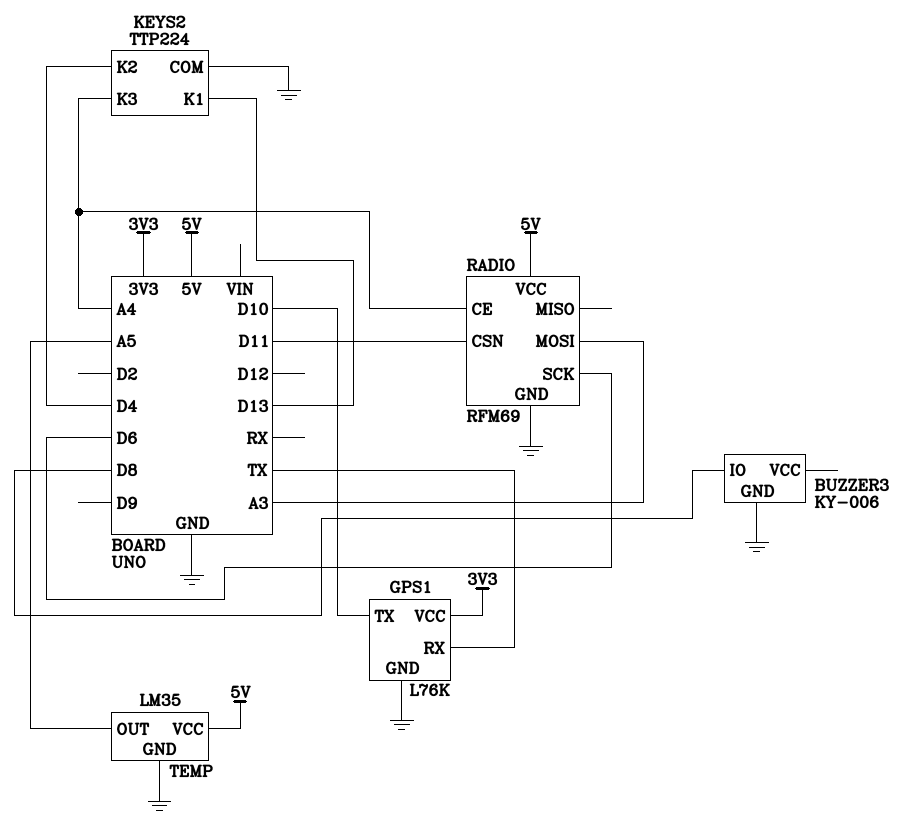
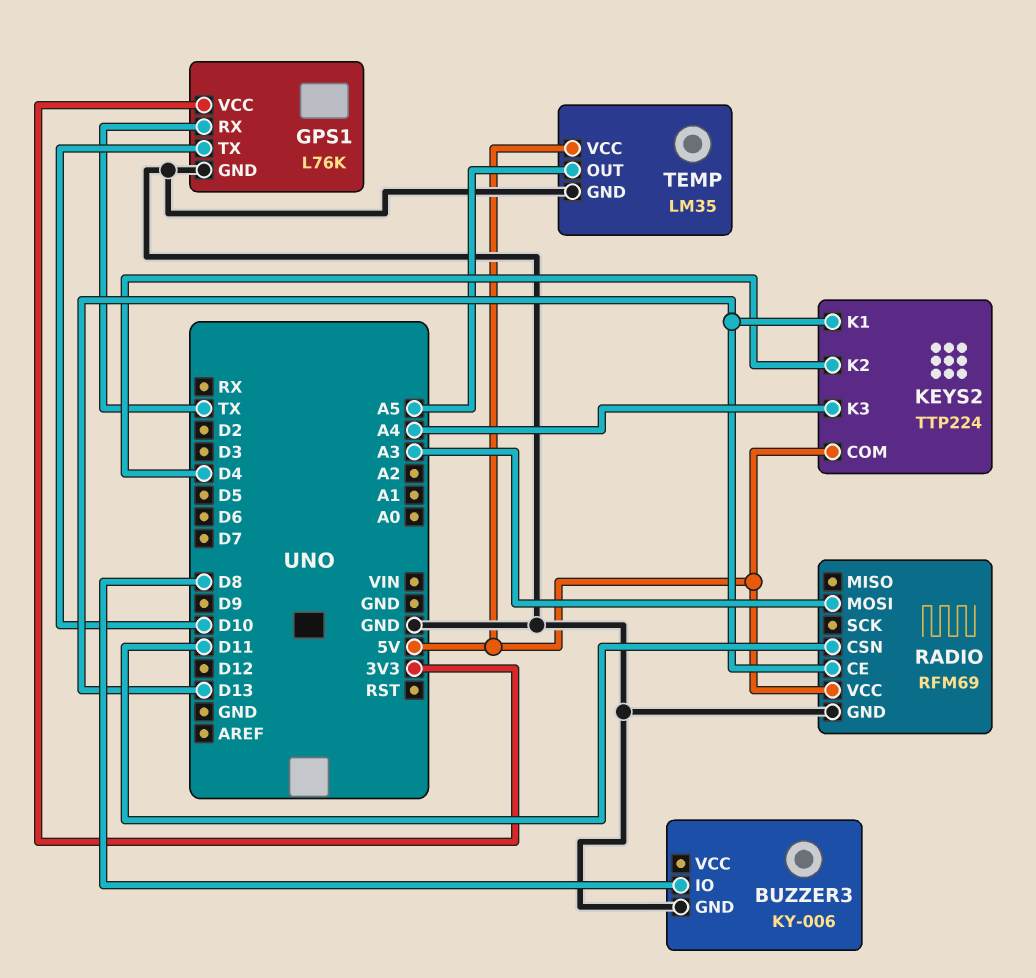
KEYS2 pin COM: GND -> 5V
RADIO pin CE: A4 -> D13
RADIO pin SCK: D6 -> none

